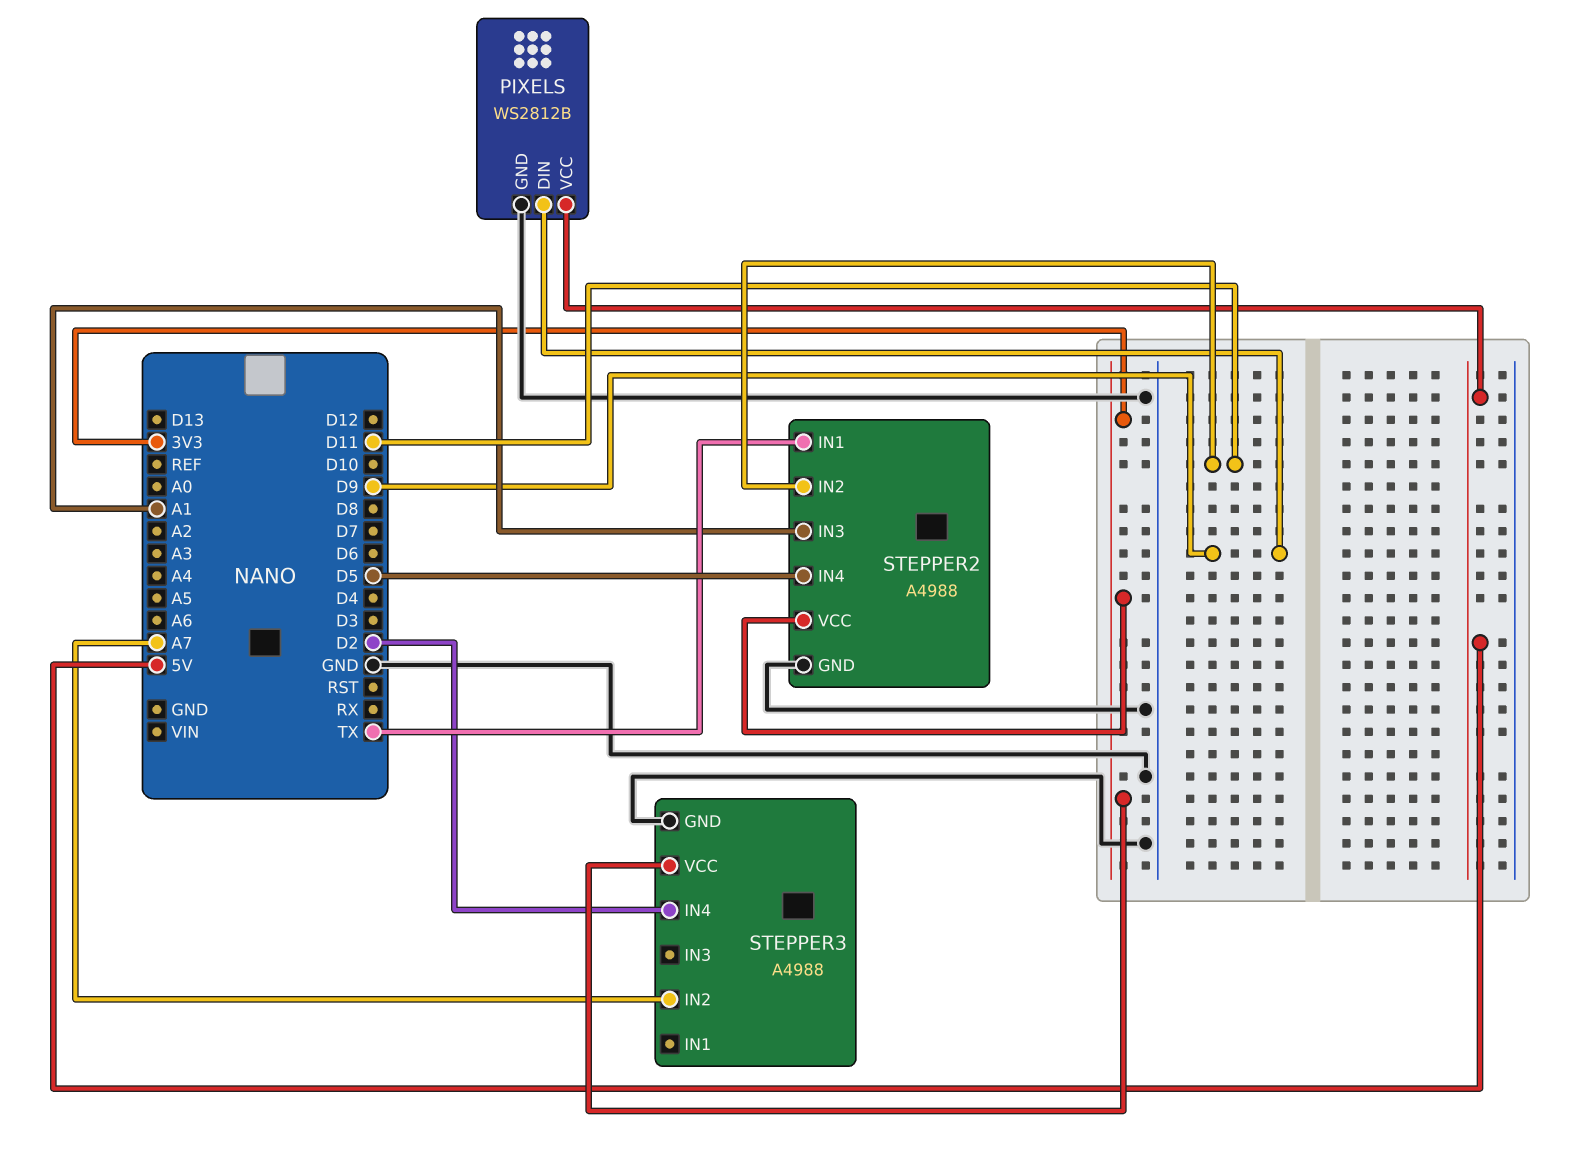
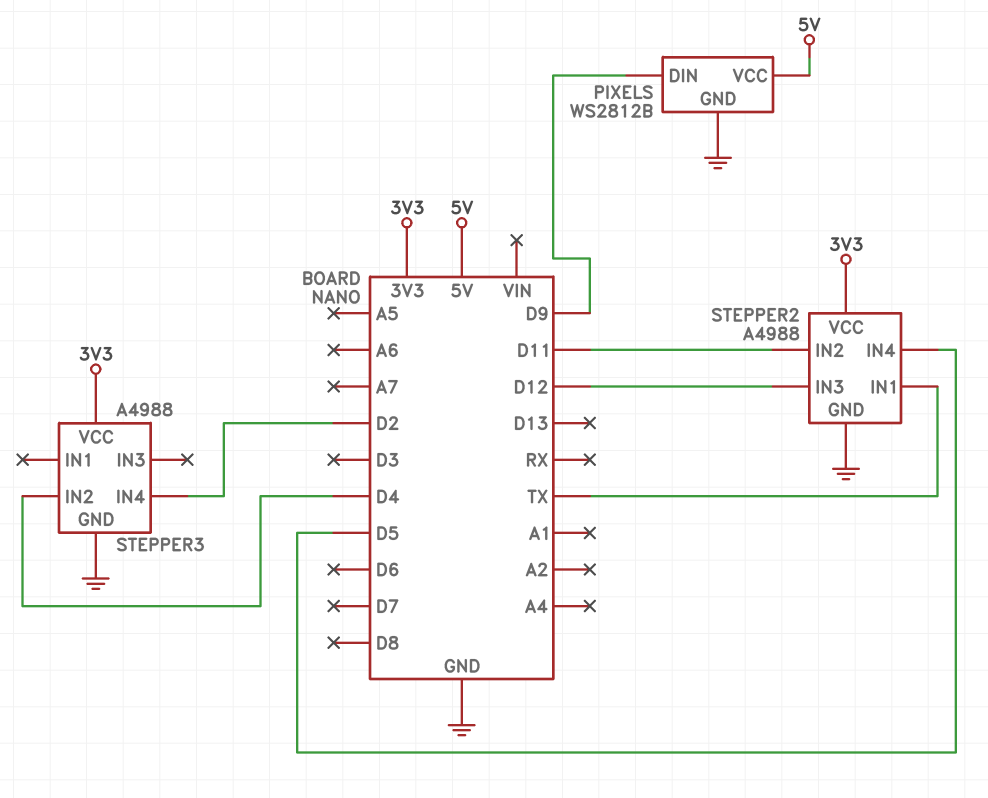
STEPPER2 pin IN3: A1 -> D12
STEPPER3 pin IN2: A7 -> D4

